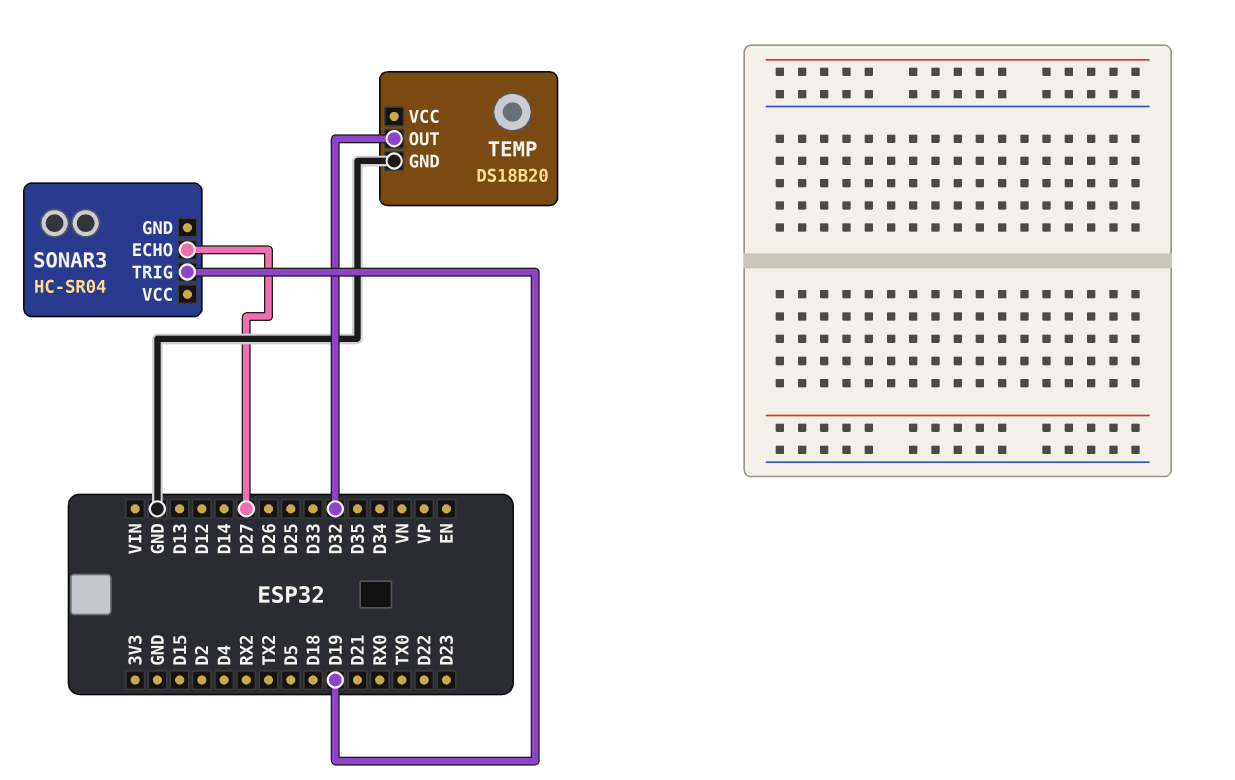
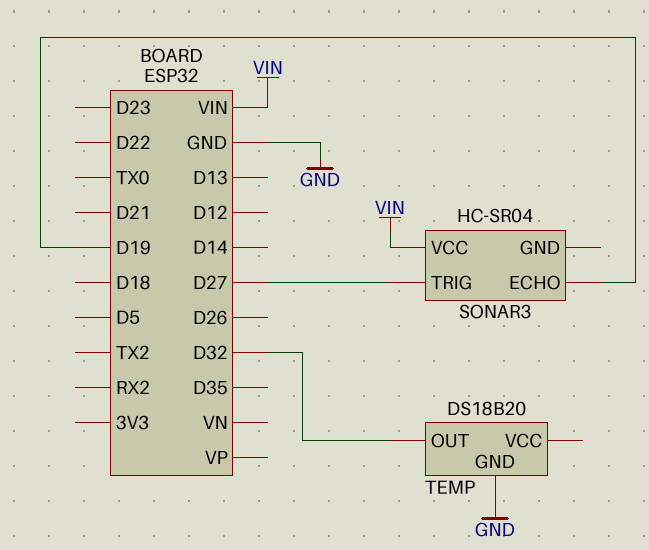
SONAR3 pin ECHO: D27 -> D19
SONAR3 pin TRIG: D19 -> D27
SONAR3 pin VCC: none -> VIN

